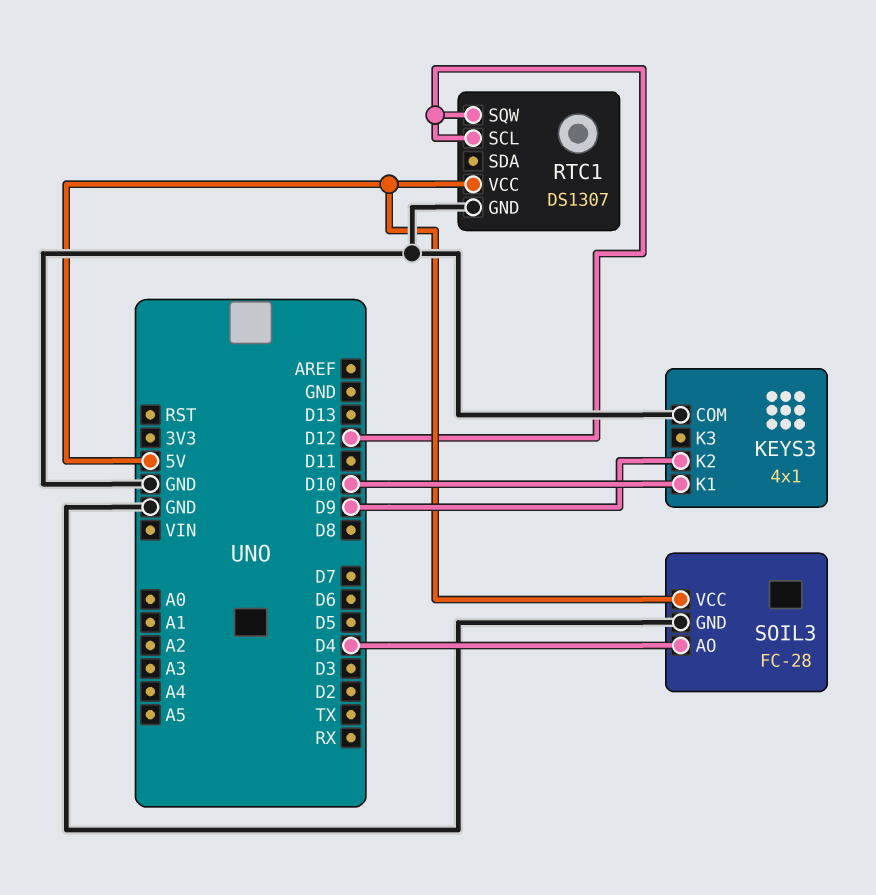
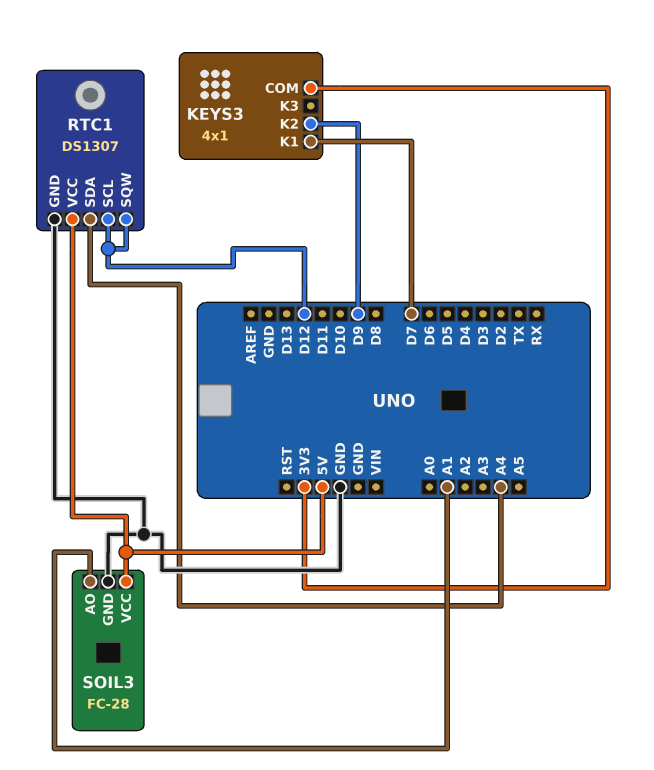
KEYS3 pin COM: GND -> 3V3
KEYS3 pin K1: D10 -> D7
RTC1 pin SDA: none -> A4
SOIL3 pin AO: D4 -> A1

